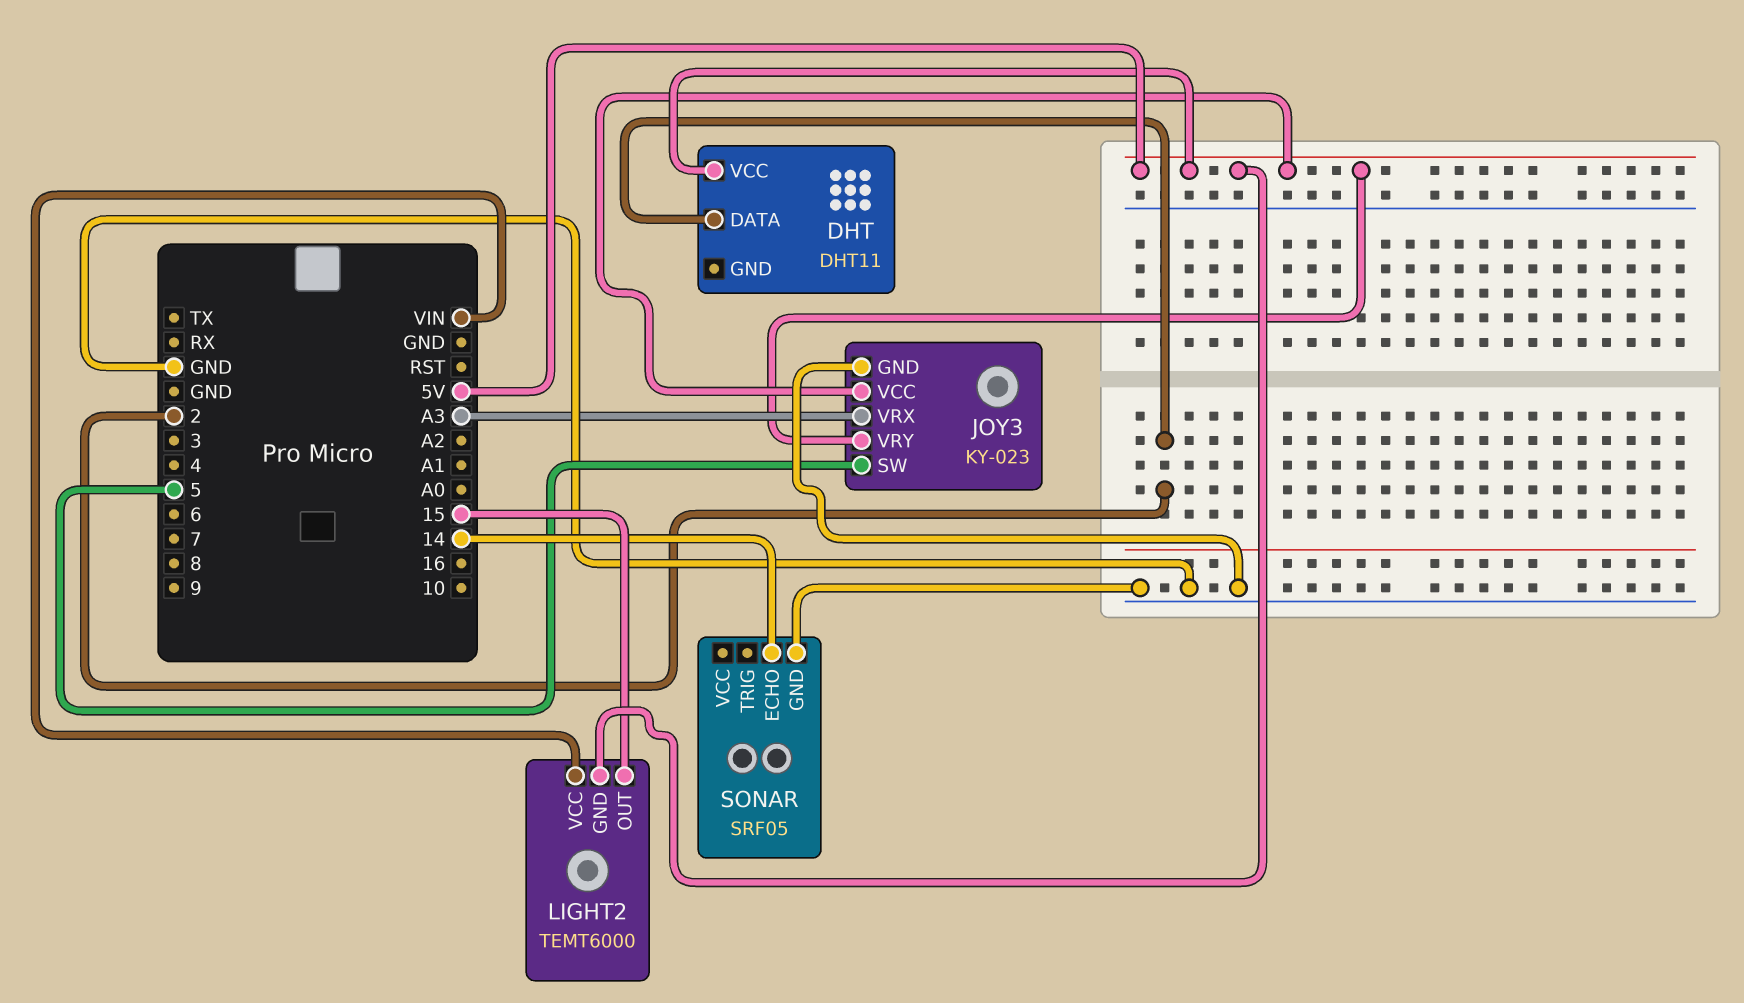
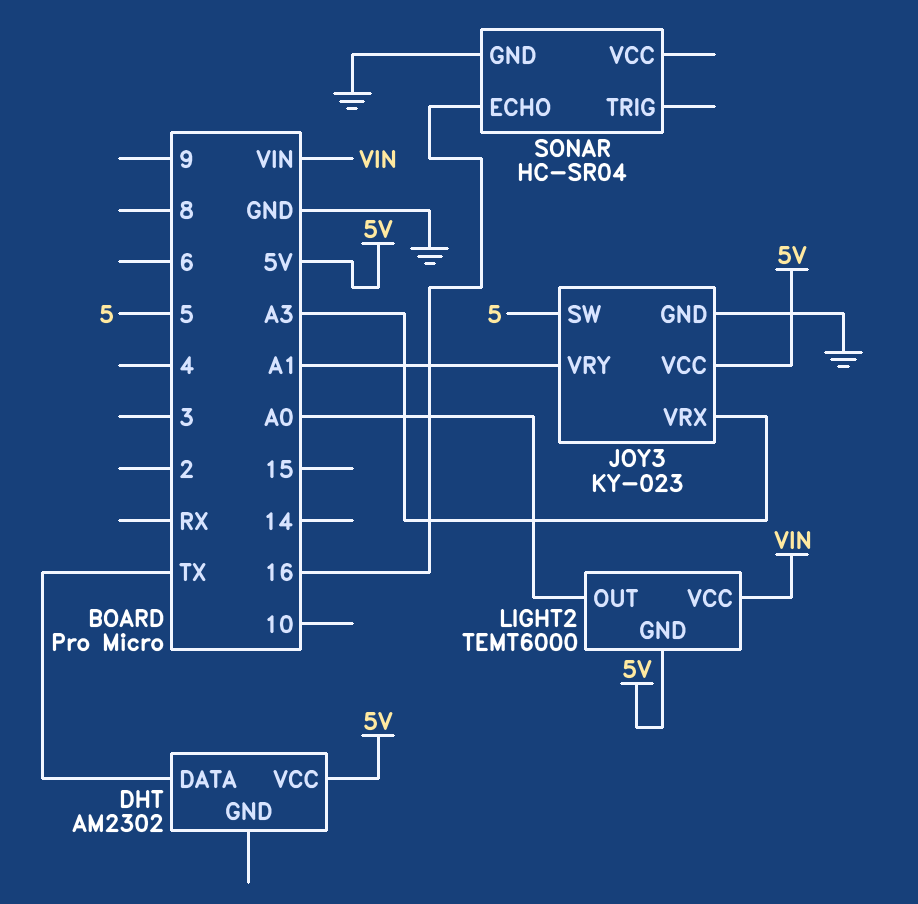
DHT: DHT11 -> AM2302
DHT pin DATA: 2 -> TX
JOY3 pin VRY: 5V -> A1
LIGHT2 pin OUT: 15 -> A0
SONAR: SRF05 -> HC-SR04
SONAR pin ECHO: 14 -> 16

